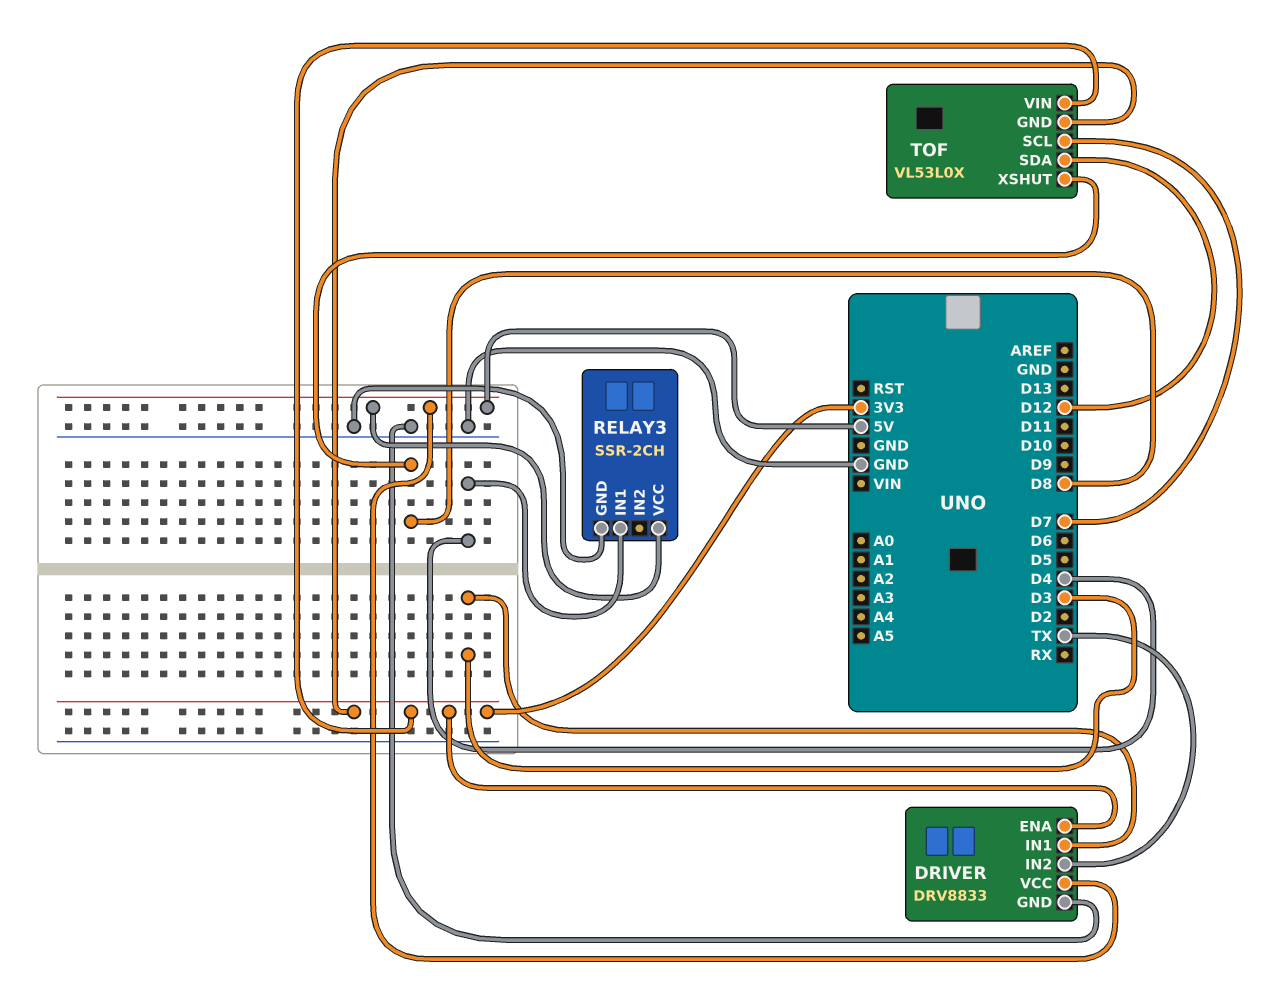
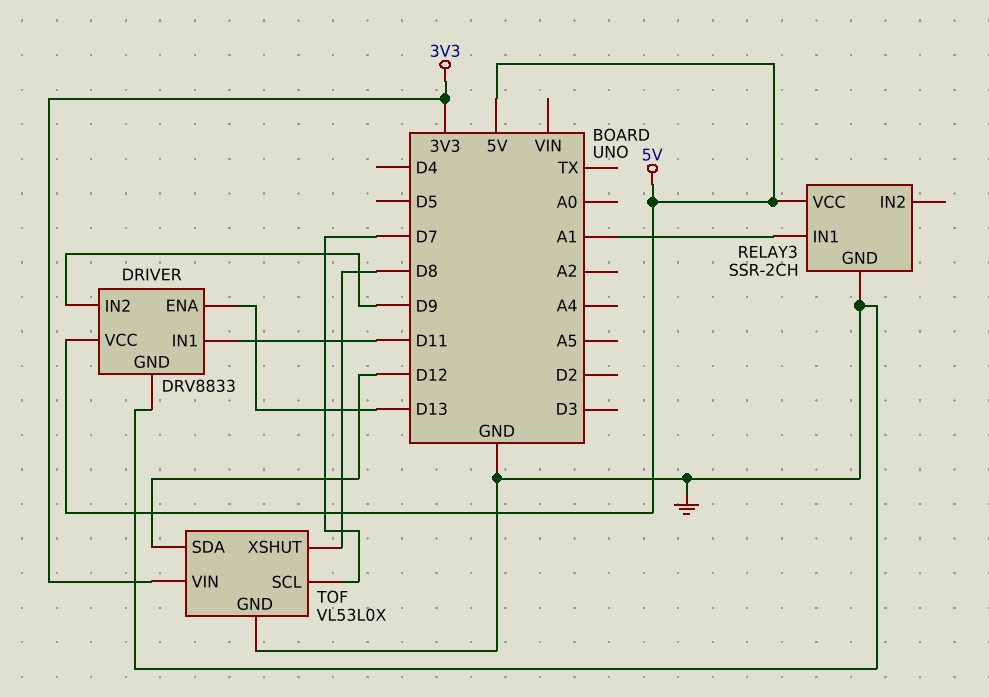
DRIVER pin ENA: 3V3 -> D13
DRIVER pin IN1: D3 -> D11
DRIVER pin IN2: TX -> D9
RELAY3 pin IN1: D4 -> A1
TOF pin GND: 3V3 -> GND

